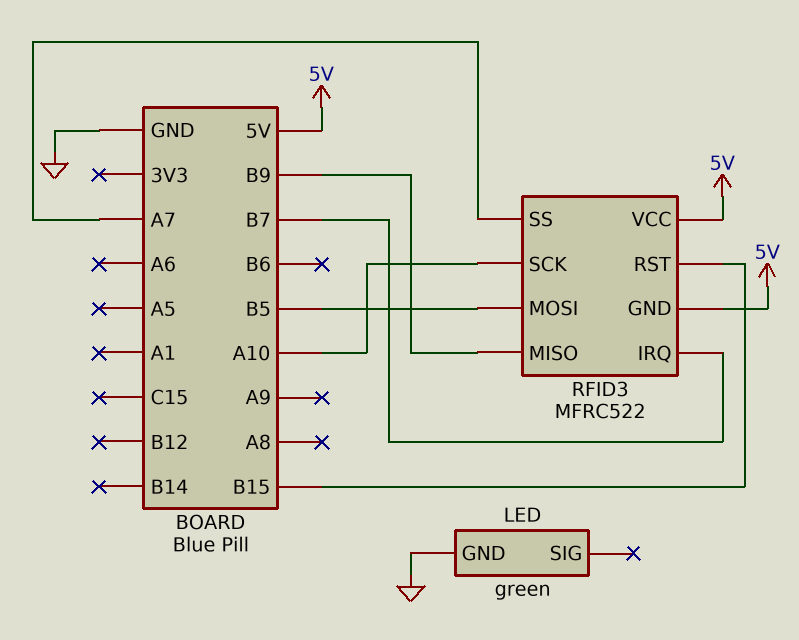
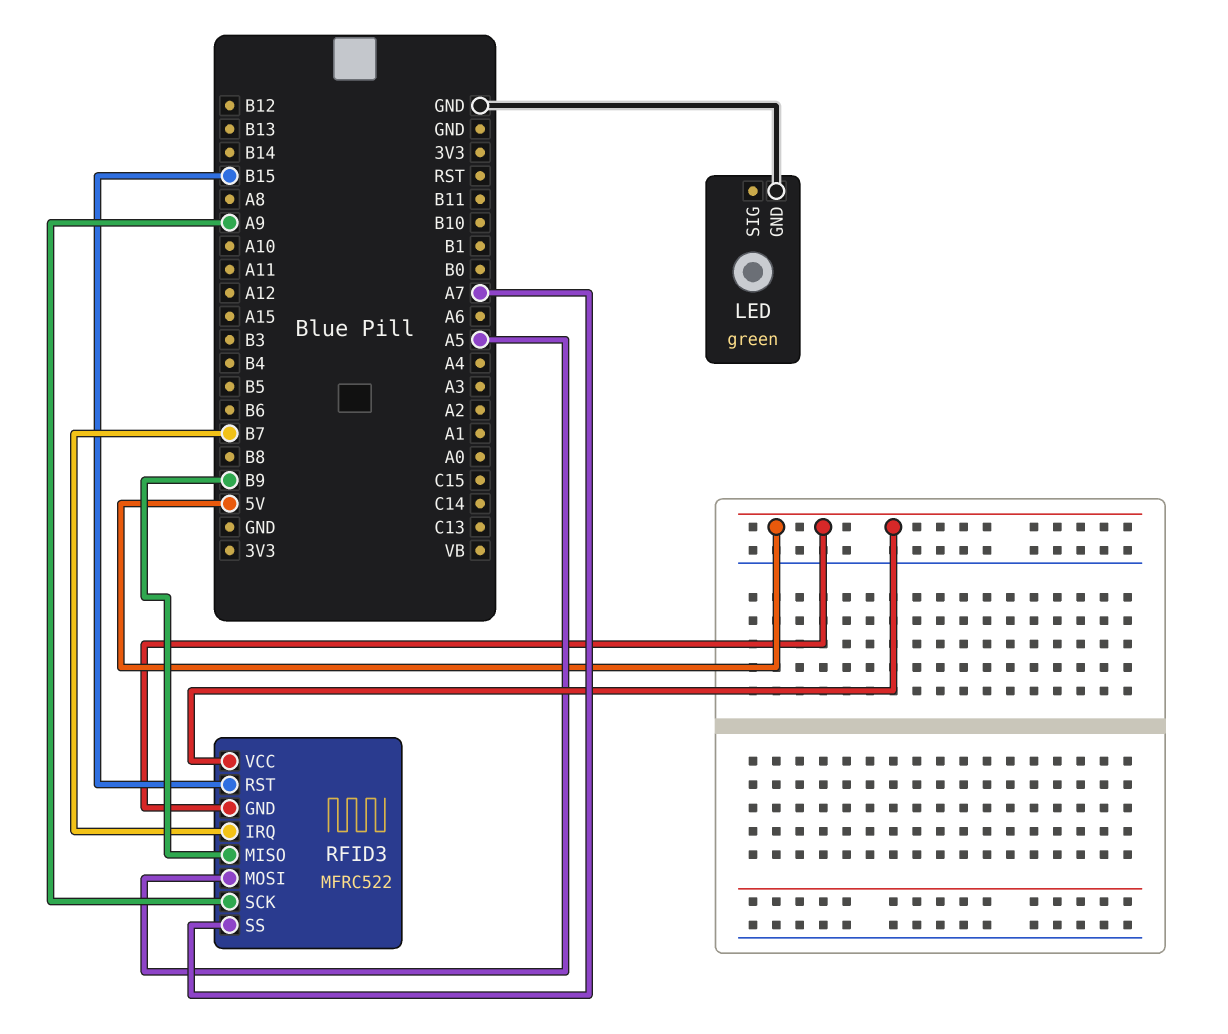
RFID3 pin MOSI: B5 -> A5
RFID3 pin SCK: A10 -> A9

